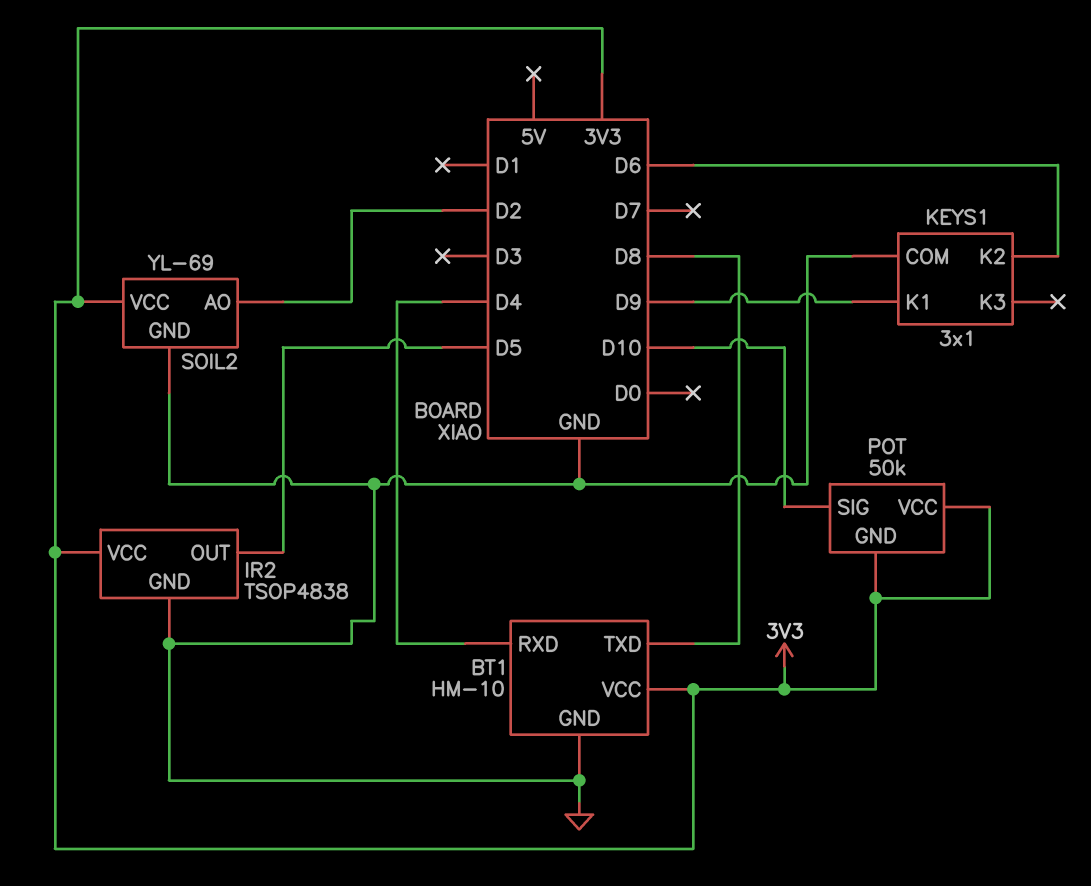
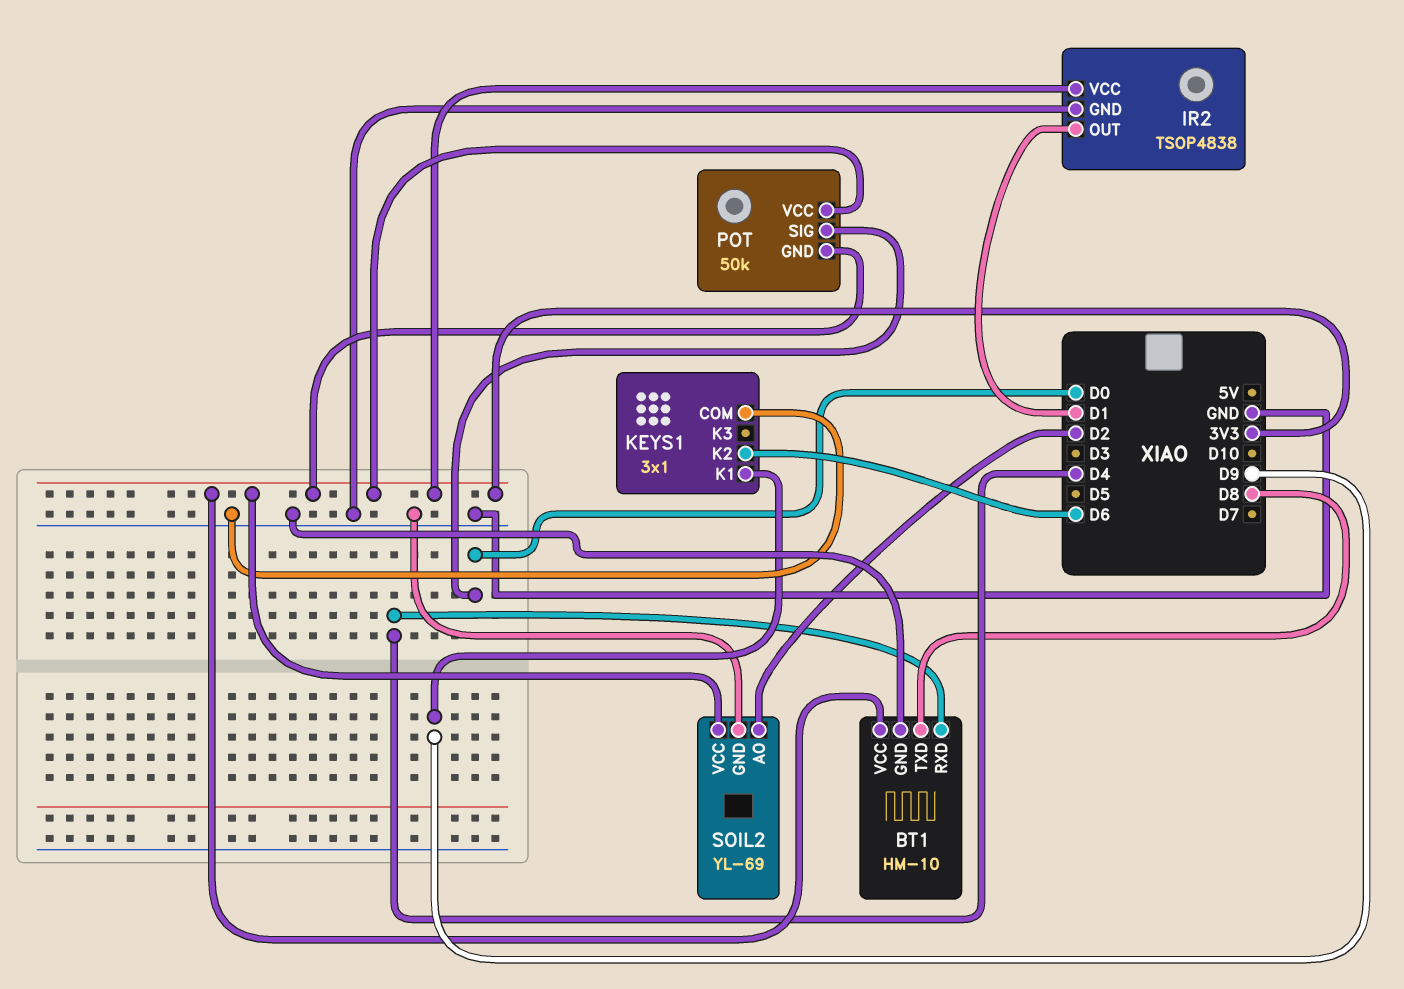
IR2 pin OUT: D5 -> D1
POT pin SIG: D10 -> D0

